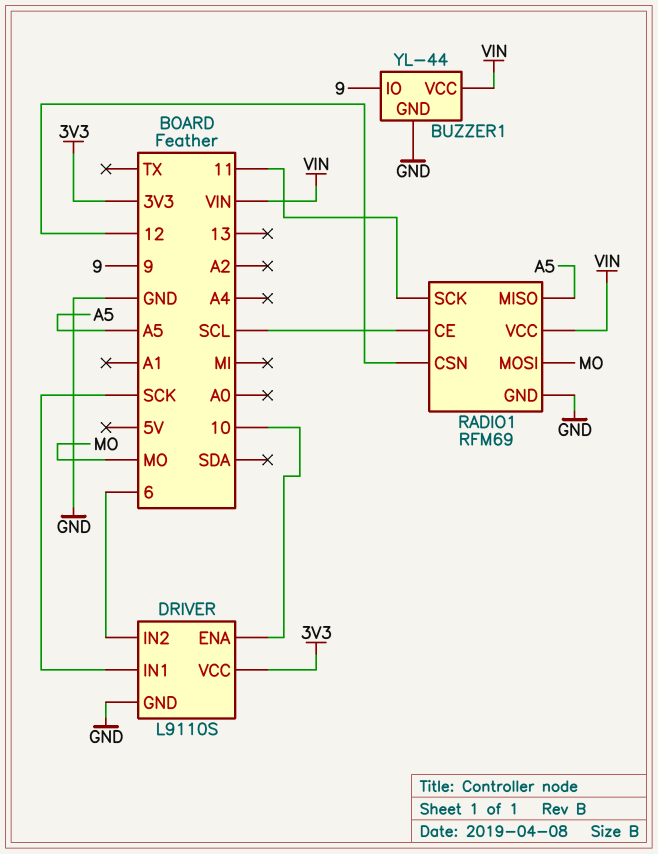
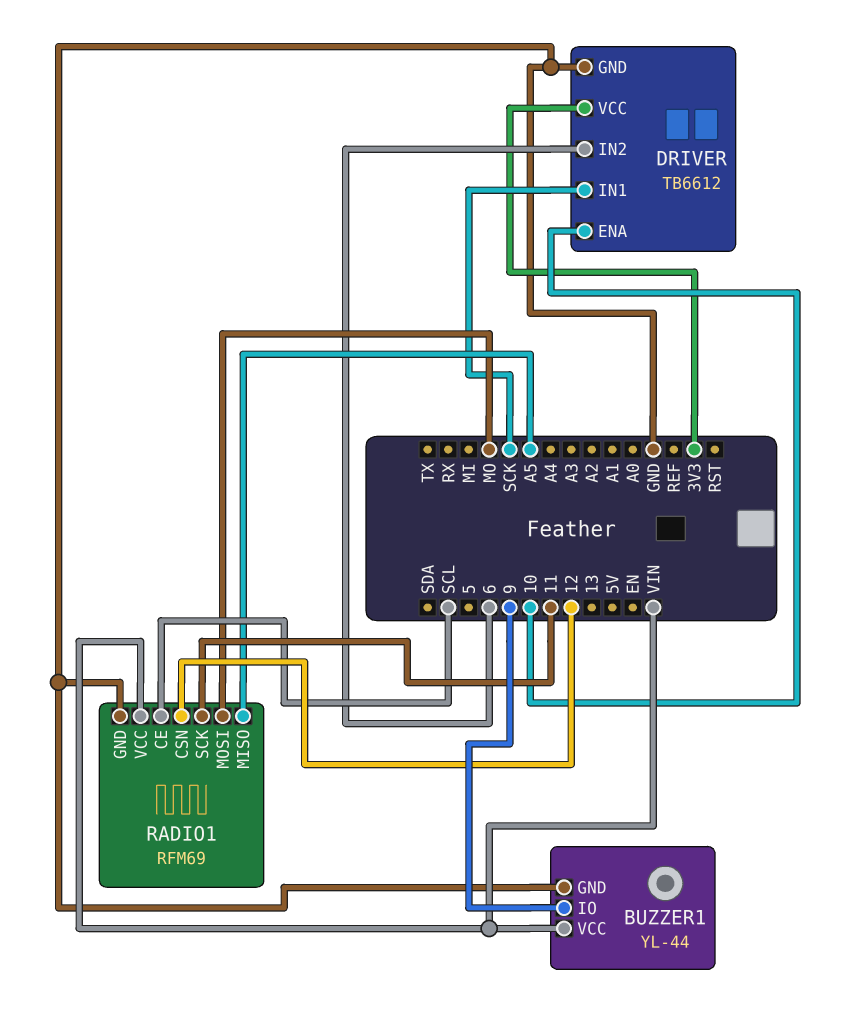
DRIVER: L9110S -> TB6612

